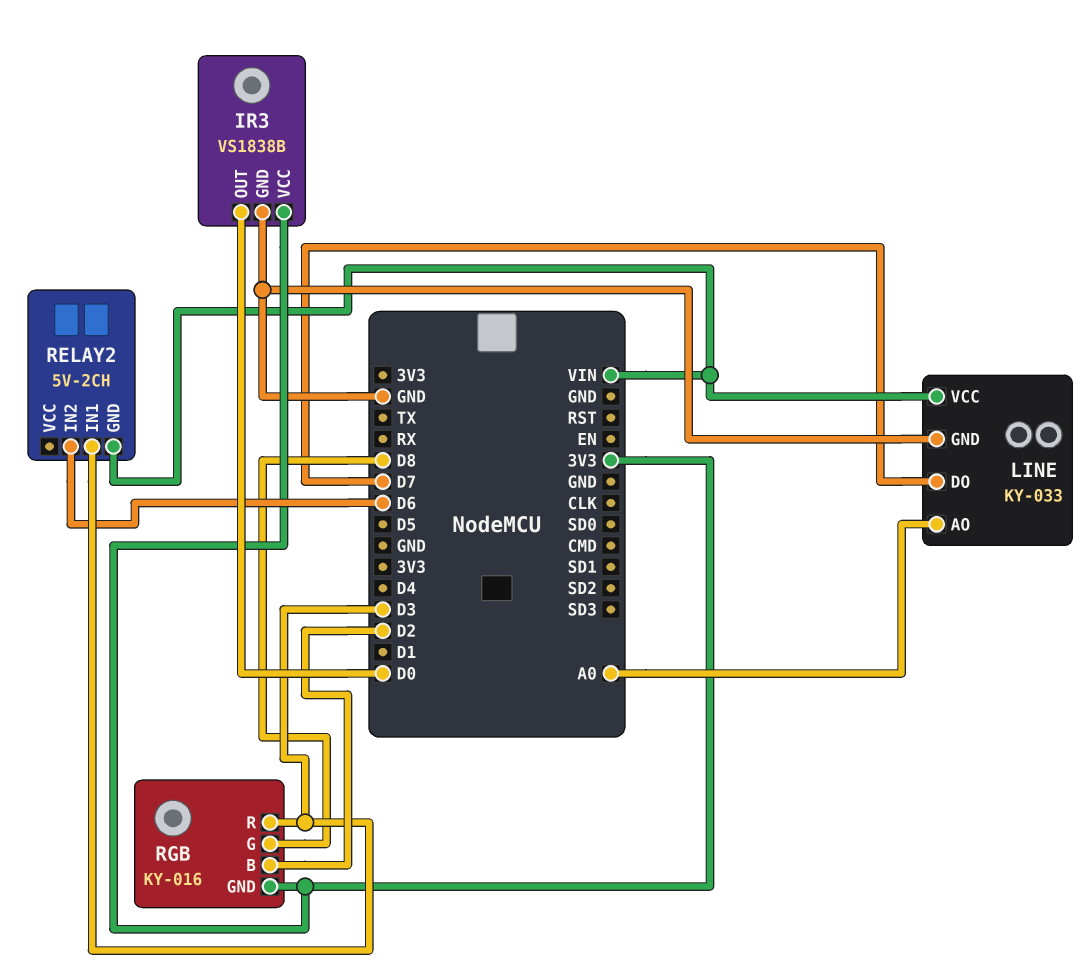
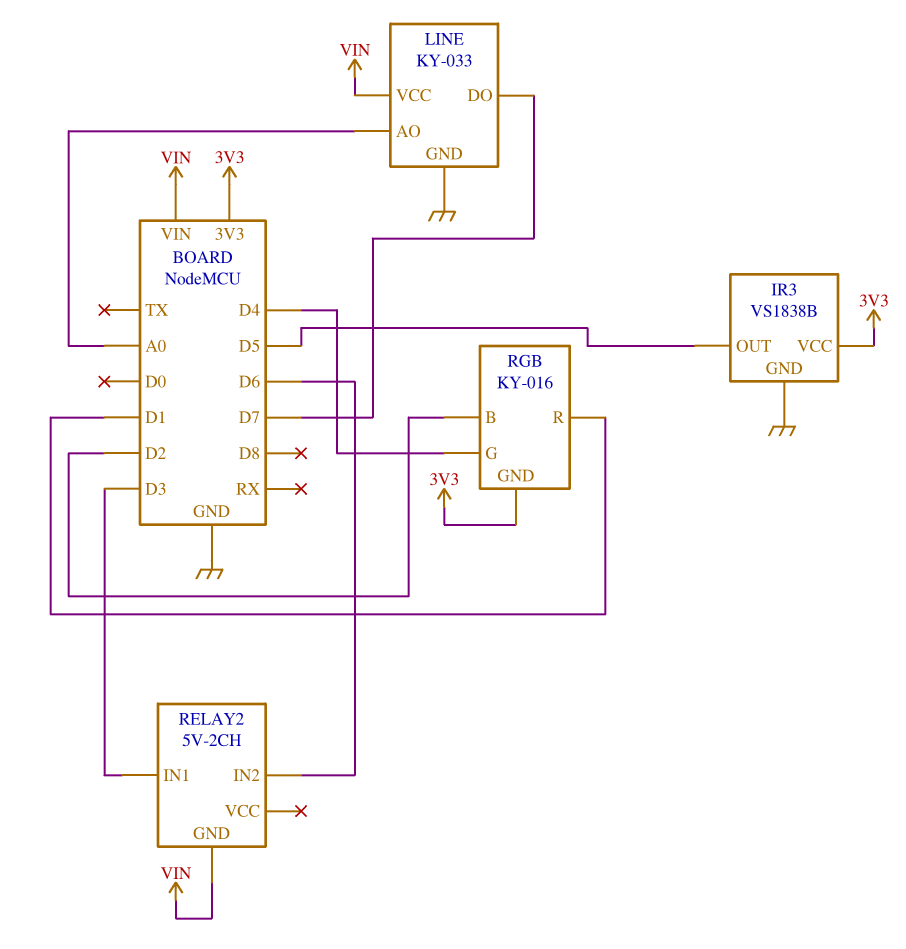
IR3 pin OUT: D0 -> D5
RGB pin G: D8 -> D4
RGB pin R: D3 -> D1

